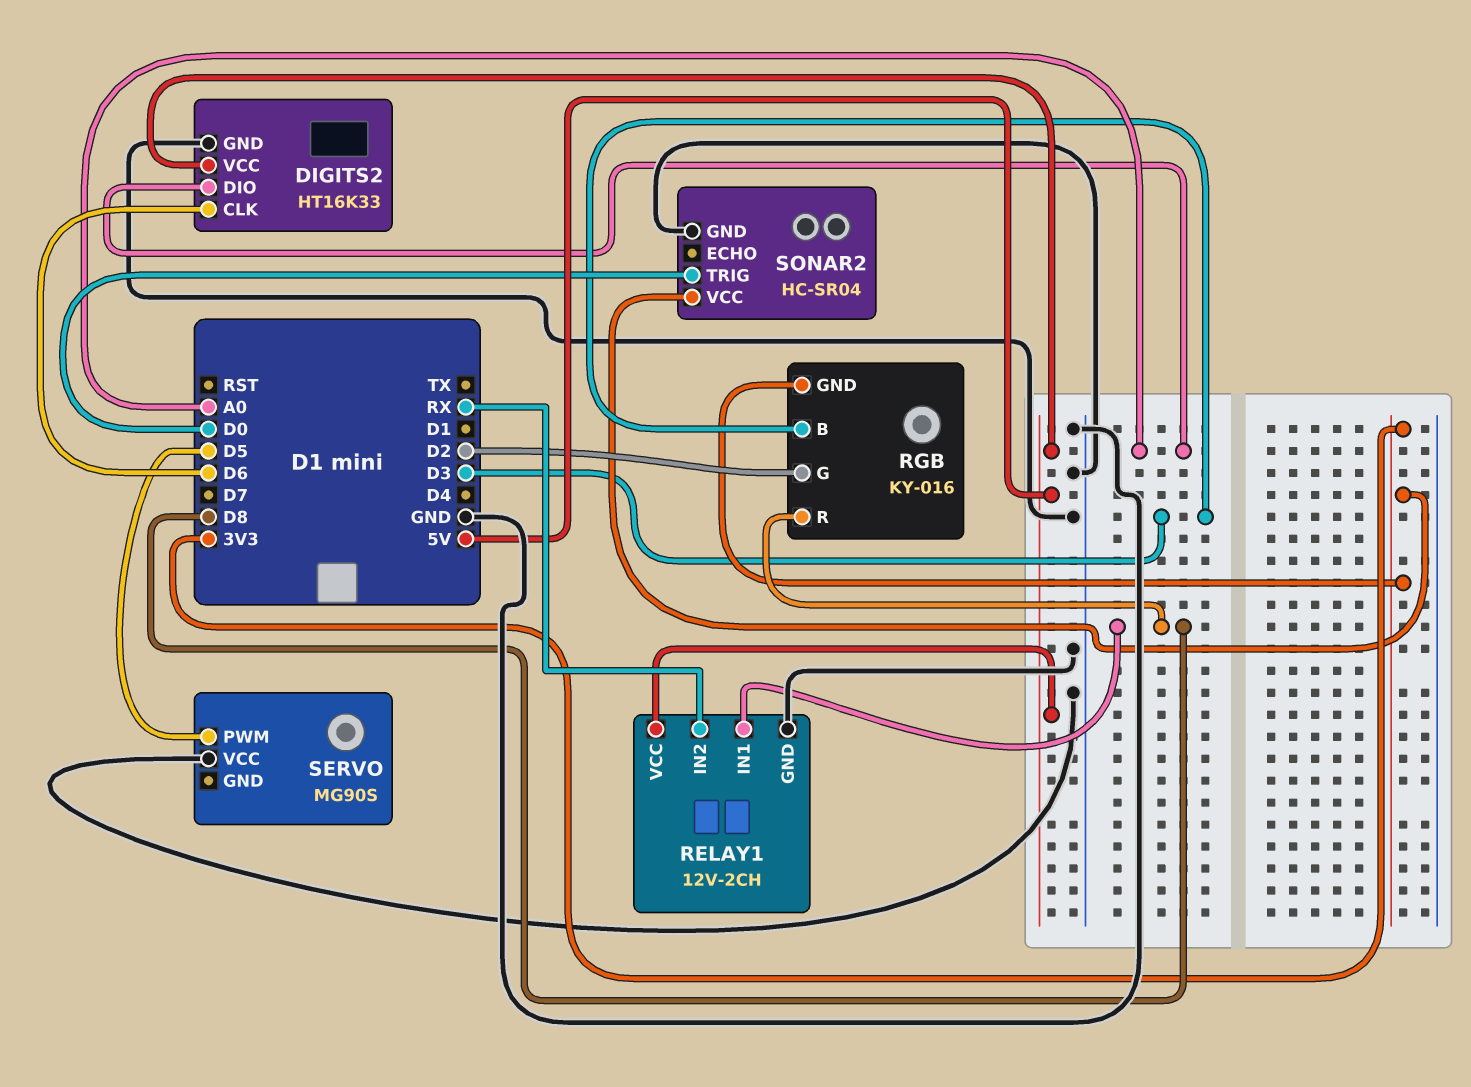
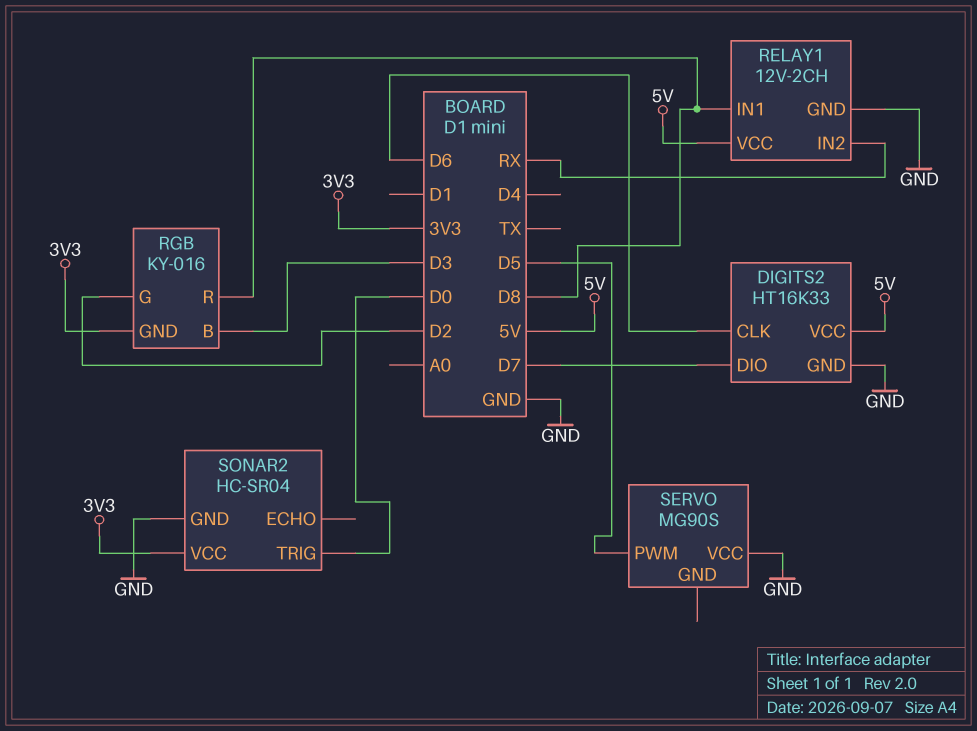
DIGITS2 pin DIO: A0 -> D7

